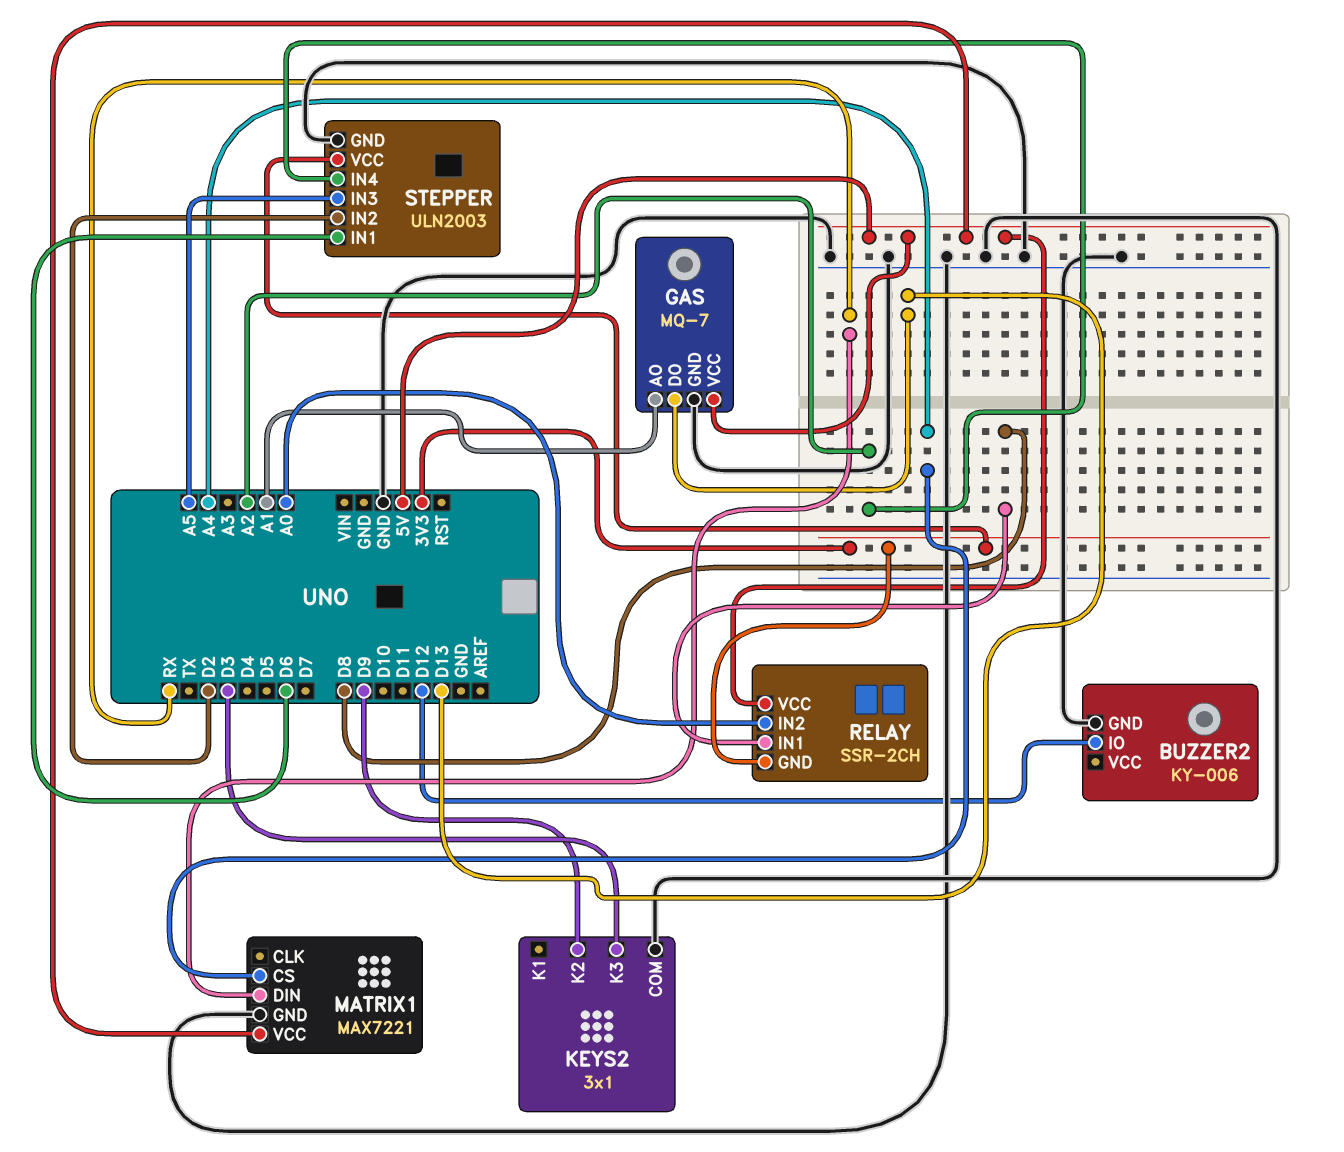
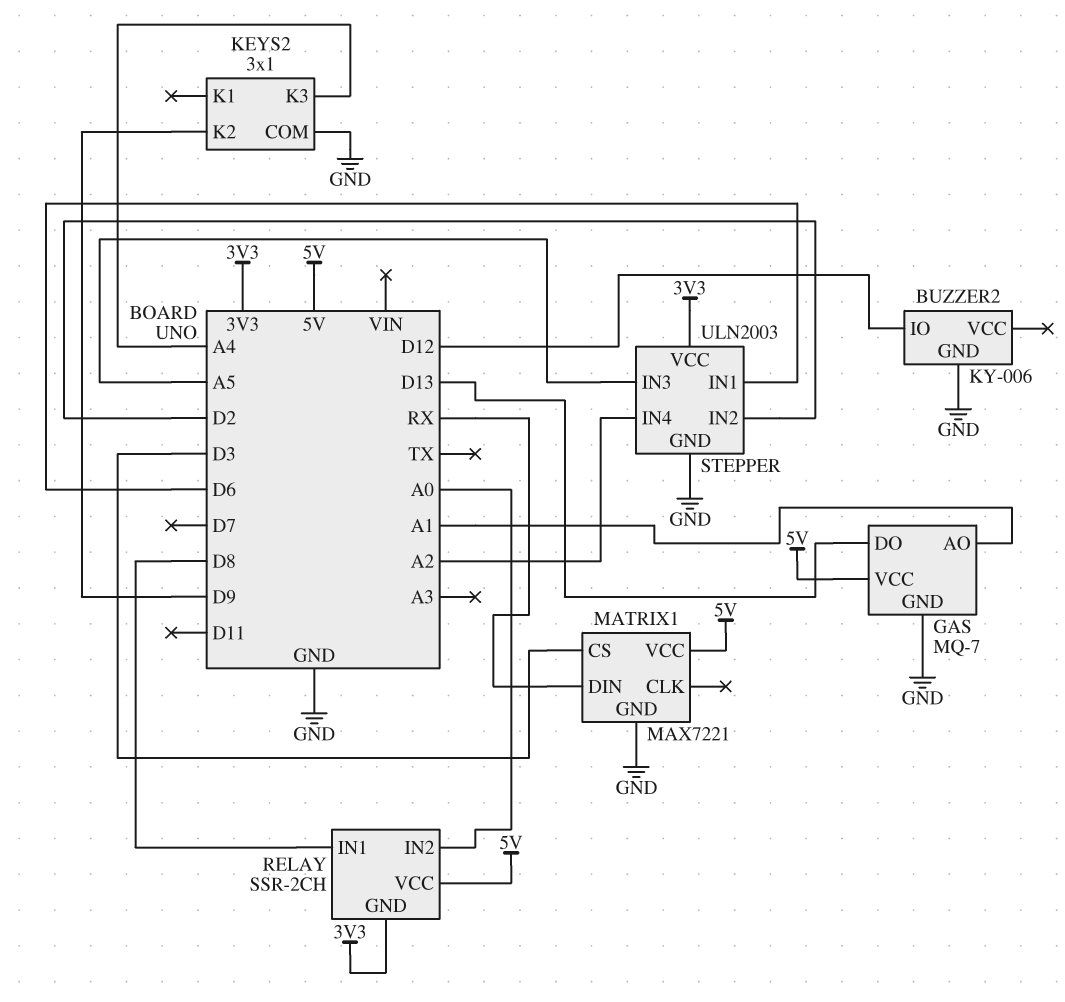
KEYS2 pin K3: D3 -> A4
MATRIX1 pin CS: A4 -> D3

